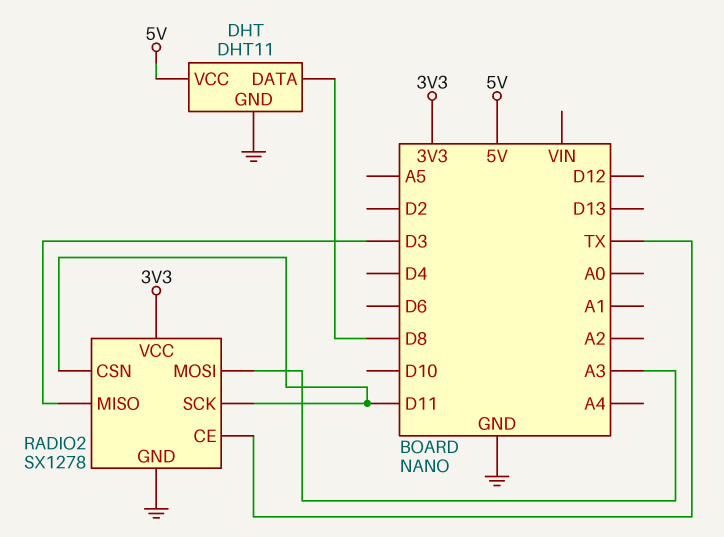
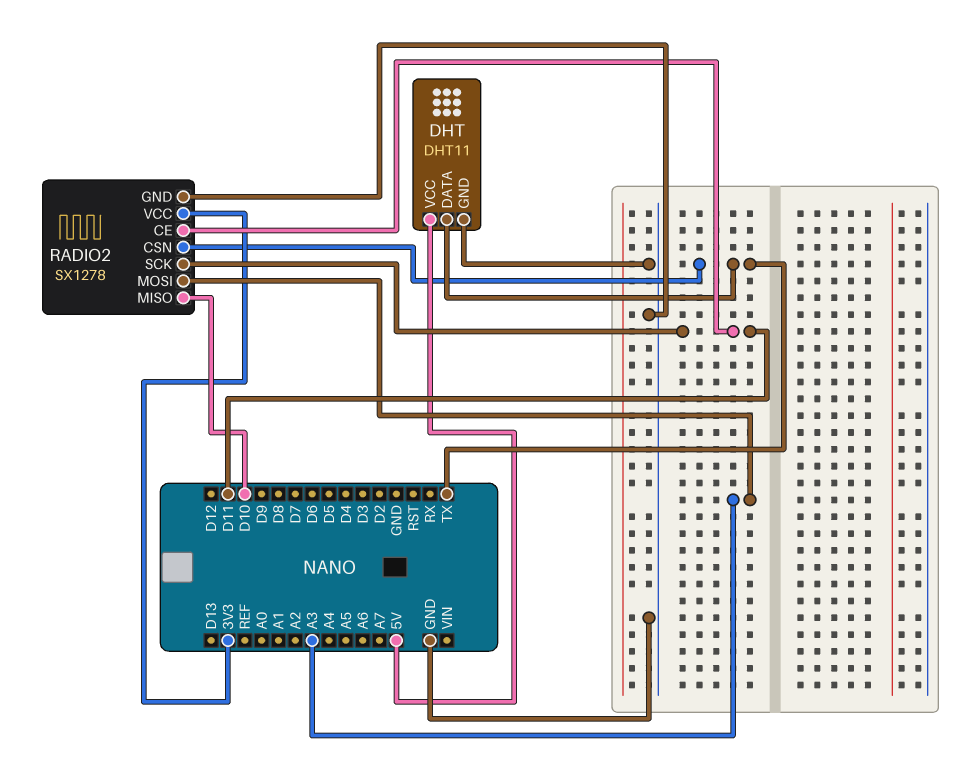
DHT pin DATA: D8 -> TX
RADIO2 pin CE: TX -> D11
RADIO2 pin CSN: D11 -> TX
RADIO2 pin MISO: D3 -> D10

